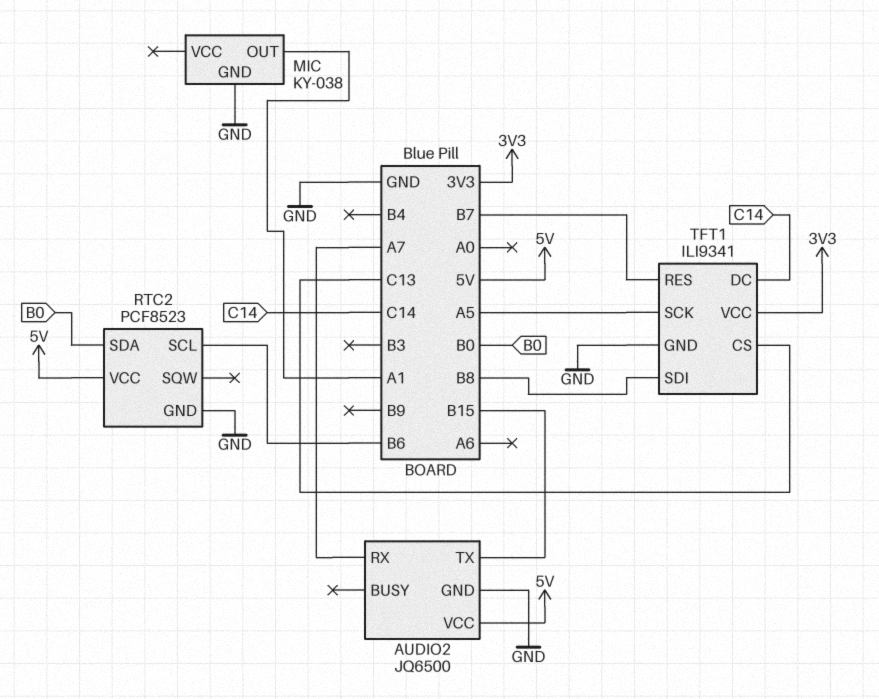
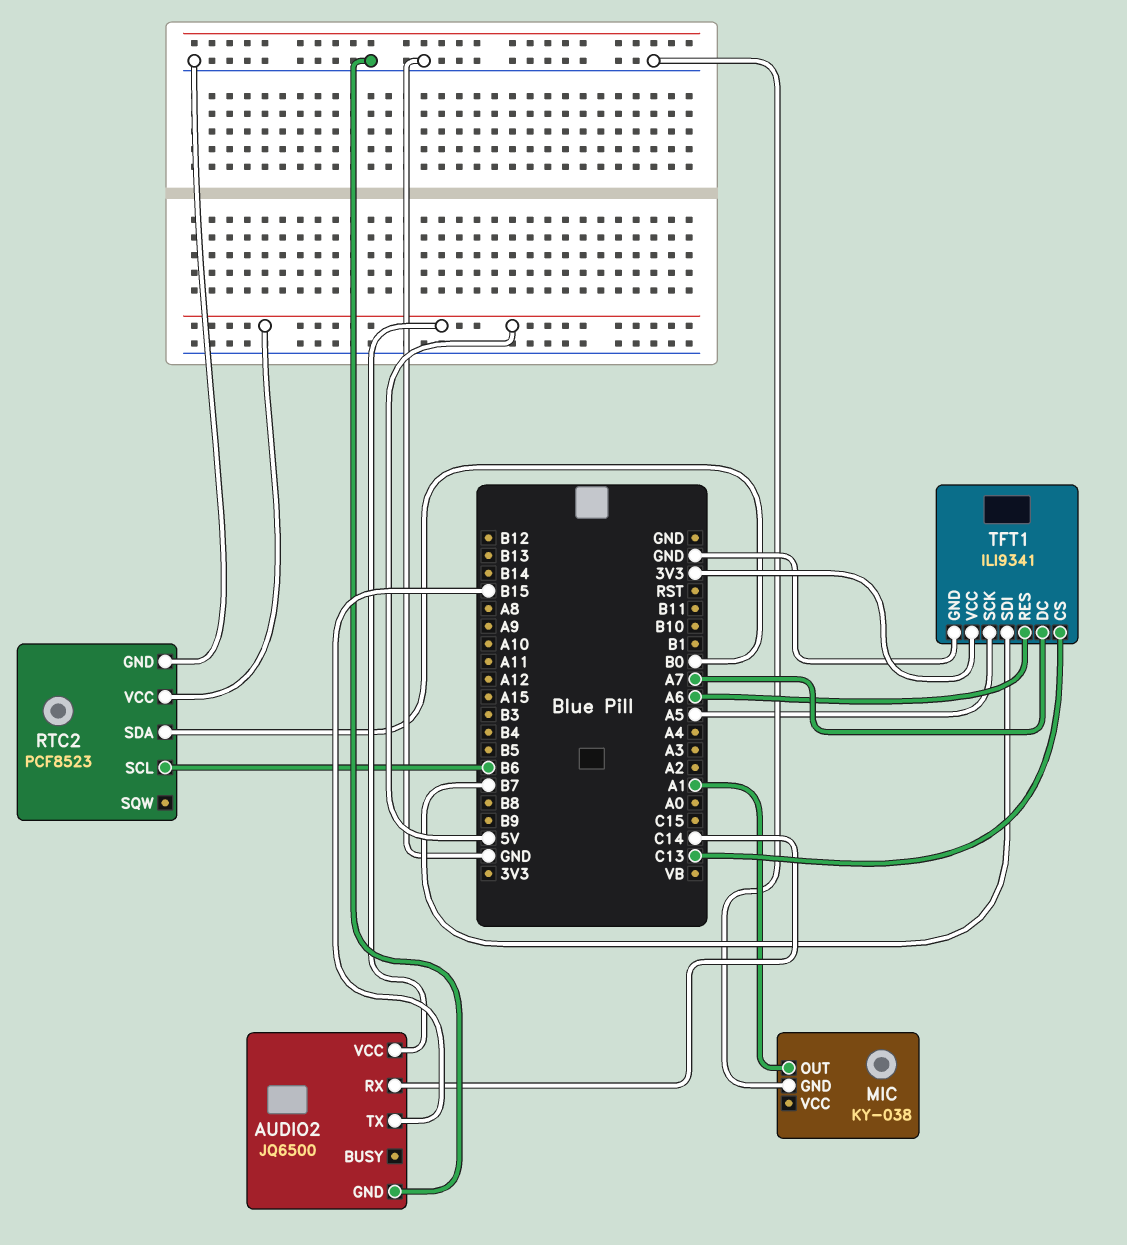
AUDIO2 pin RX: A7 -> C14
TFT1 pin DC: C14 -> A7
TFT1 pin RES: B7 -> A6
TFT1 pin SDI: B8 -> B7

